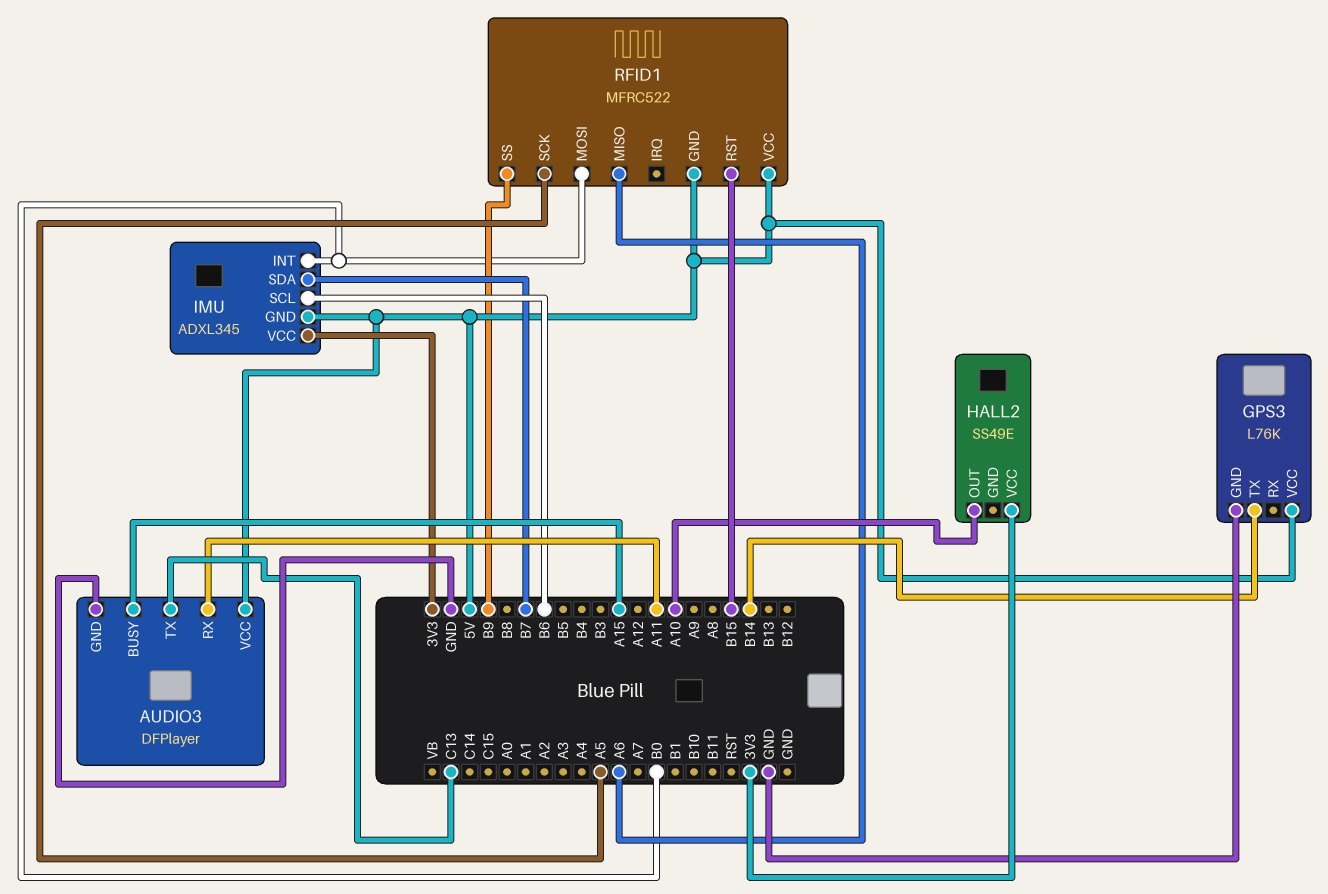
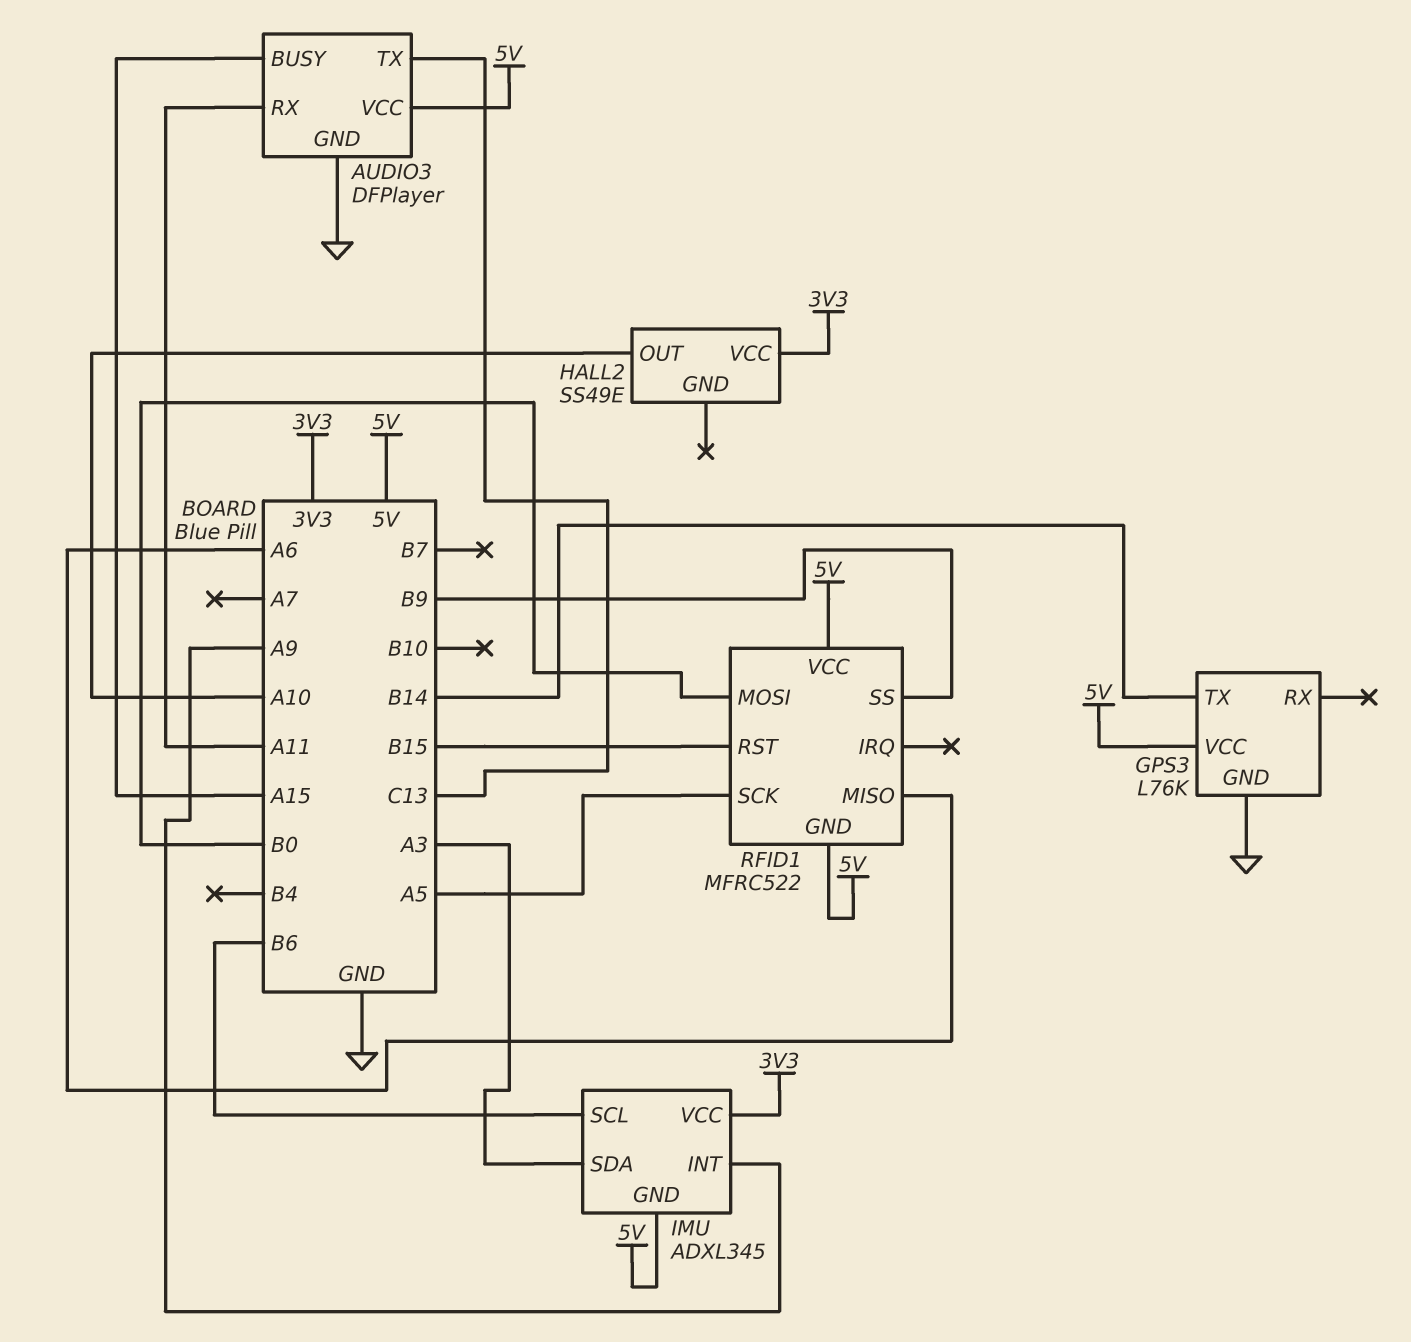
IMU pin INT: B0 -> A9
IMU pin SDA: B7 -> A3

